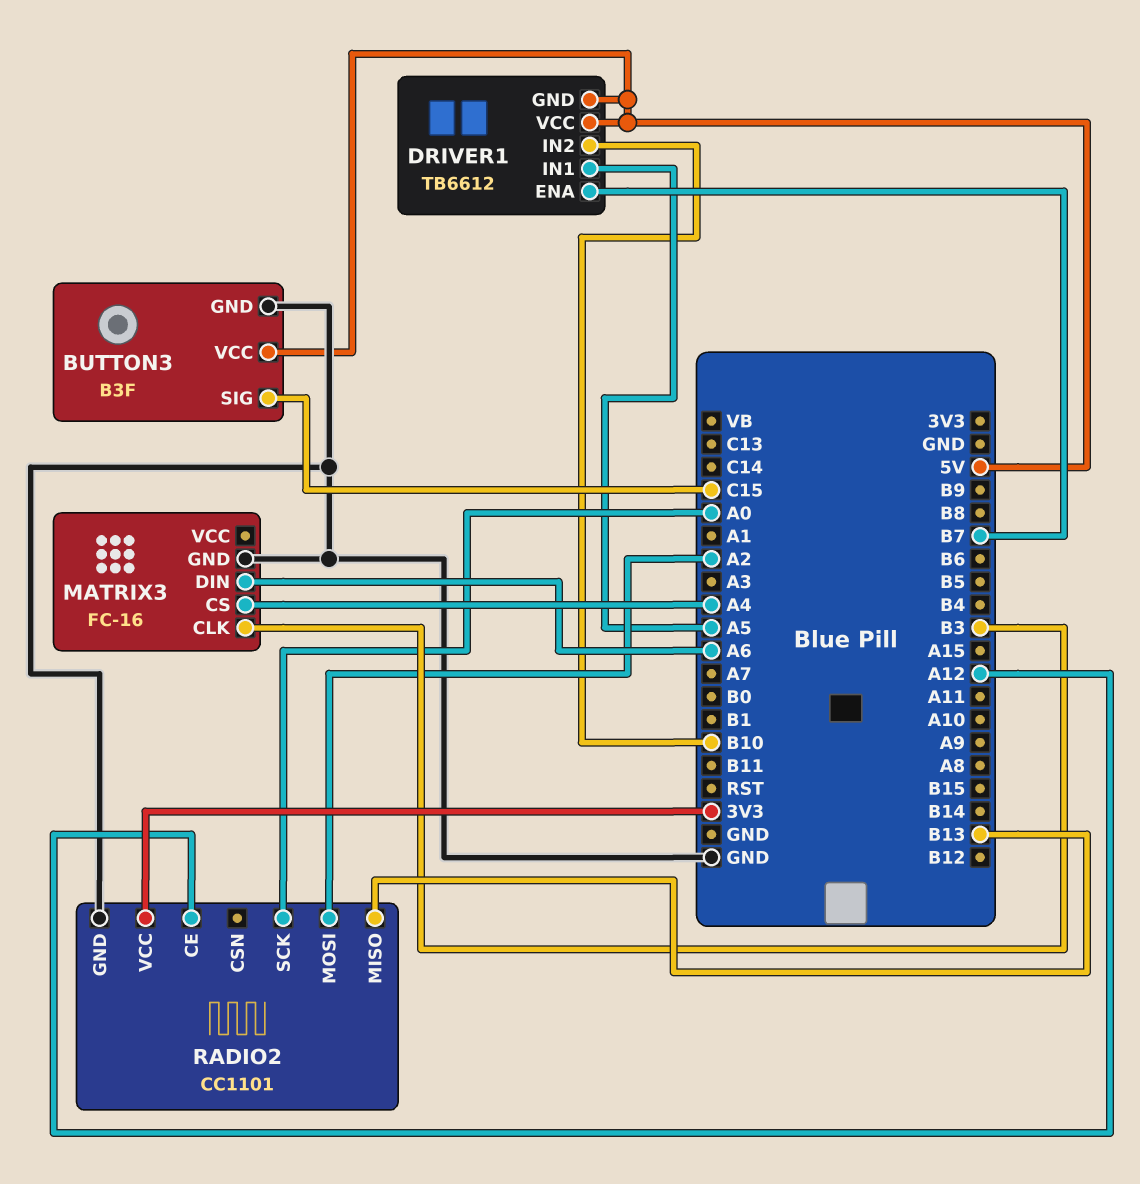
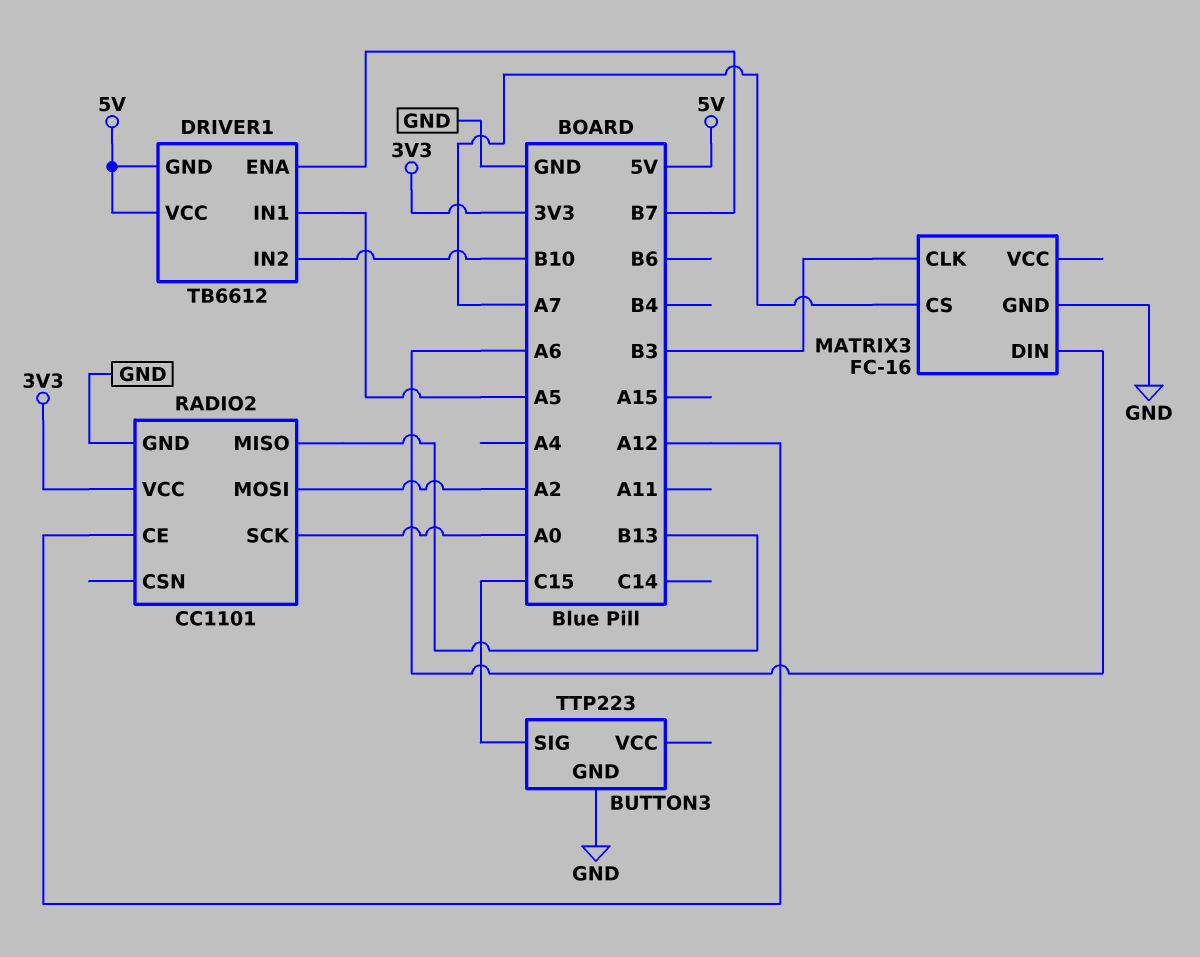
BUTTON3: B3F -> TTP223
BUTTON3 pin VCC: 5V -> none
MATRIX3 pin CS: A4 -> A7

